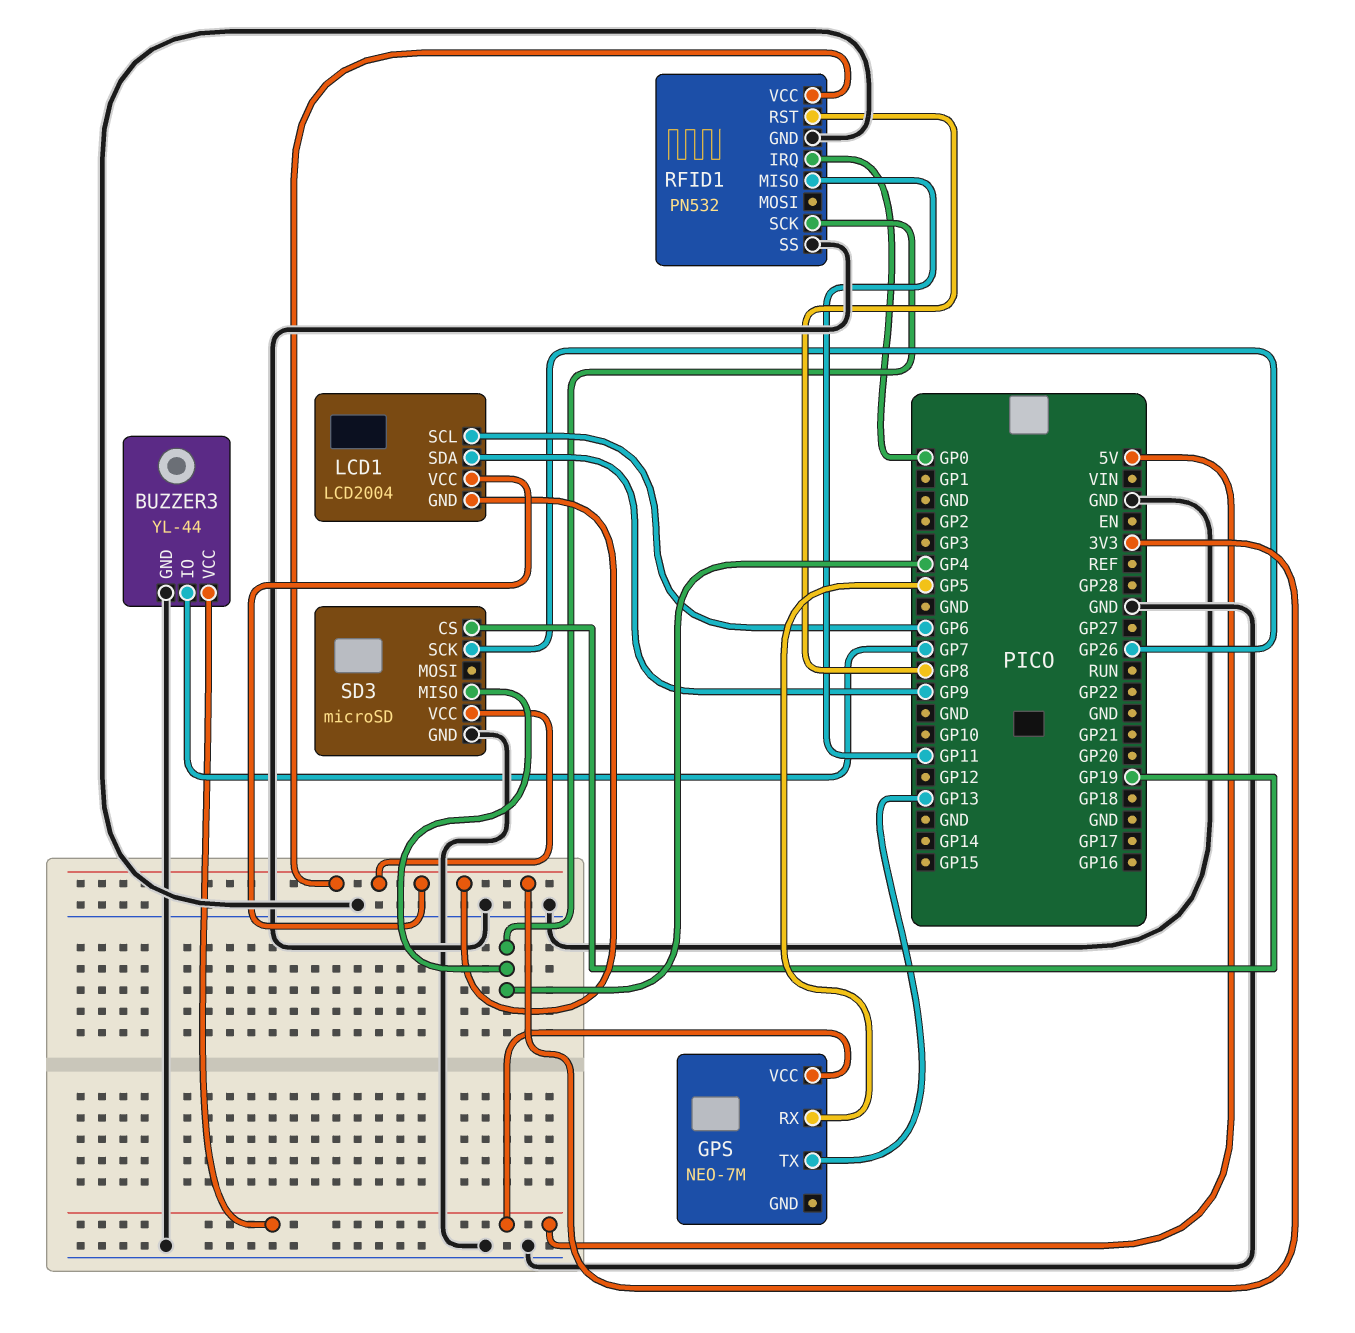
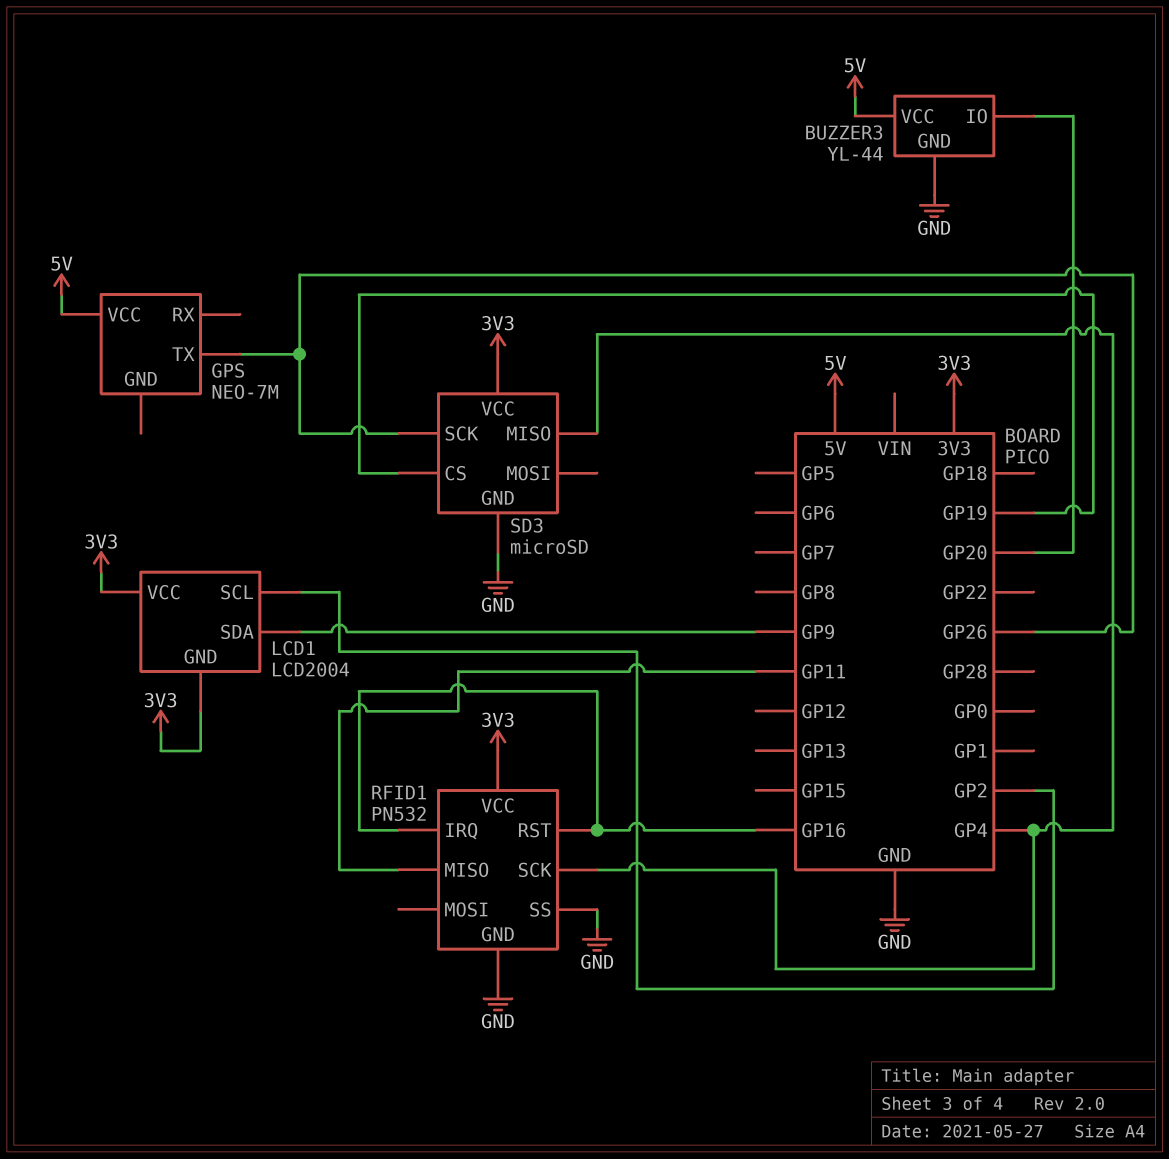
BUZZER3 pin IO: GP7 -> GP20
GPS pin RX: GP5 -> none
GPS pin TX: GP13 -> GP26
LCD1 pin SCL: GP6 -> GP2
RFID1 pin IRQ: GP0 -> GP16
RFID1 pin RST: GP8 -> GP16

